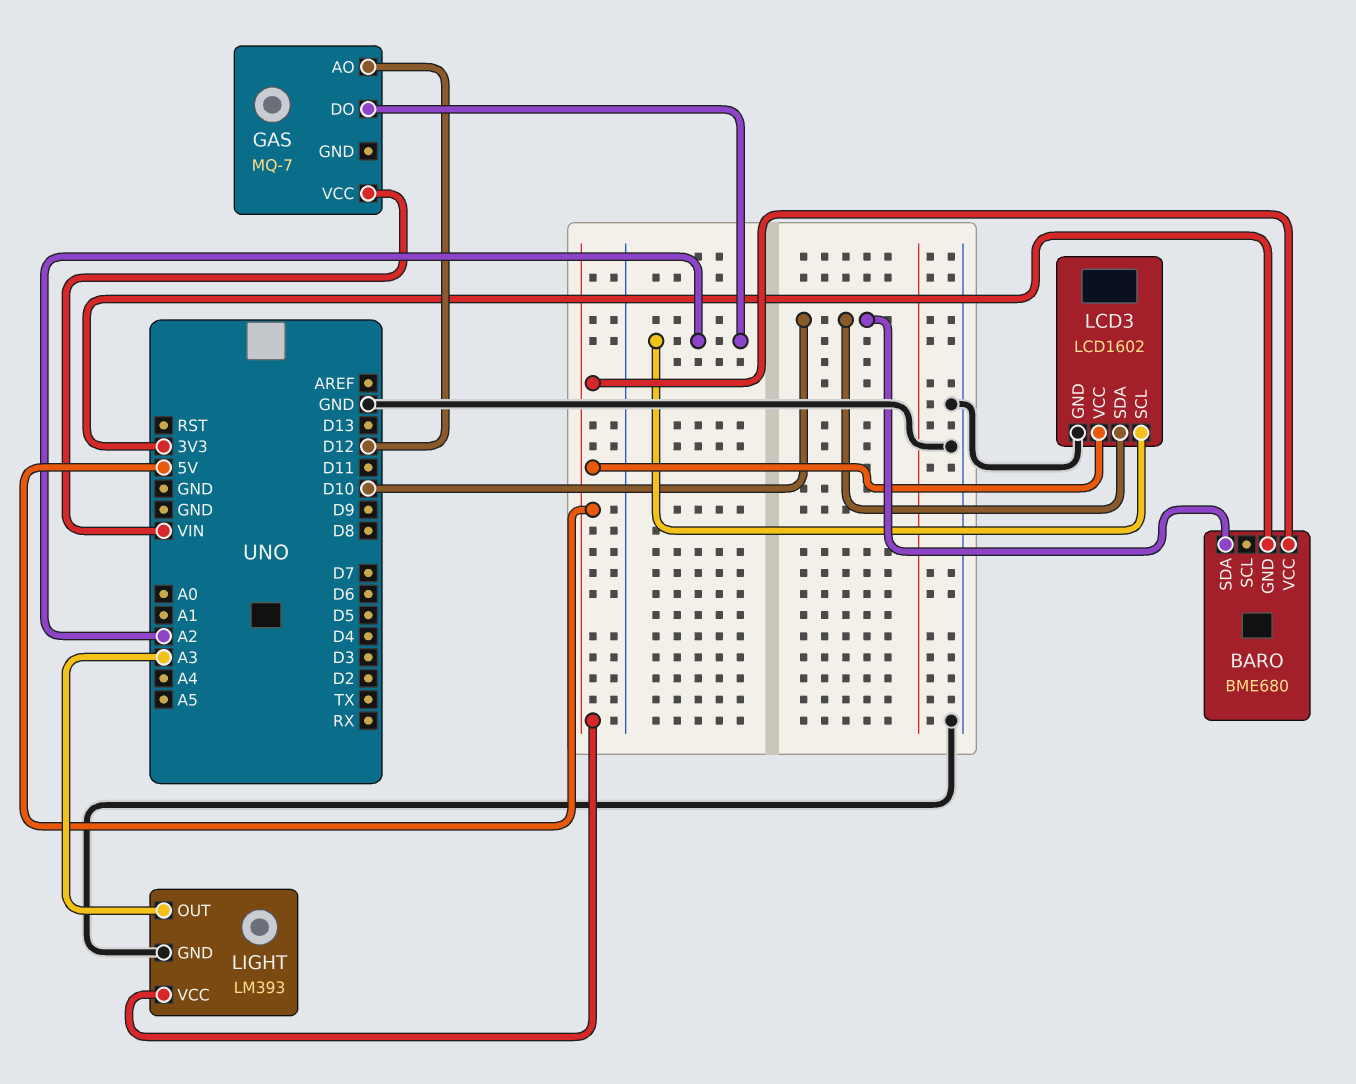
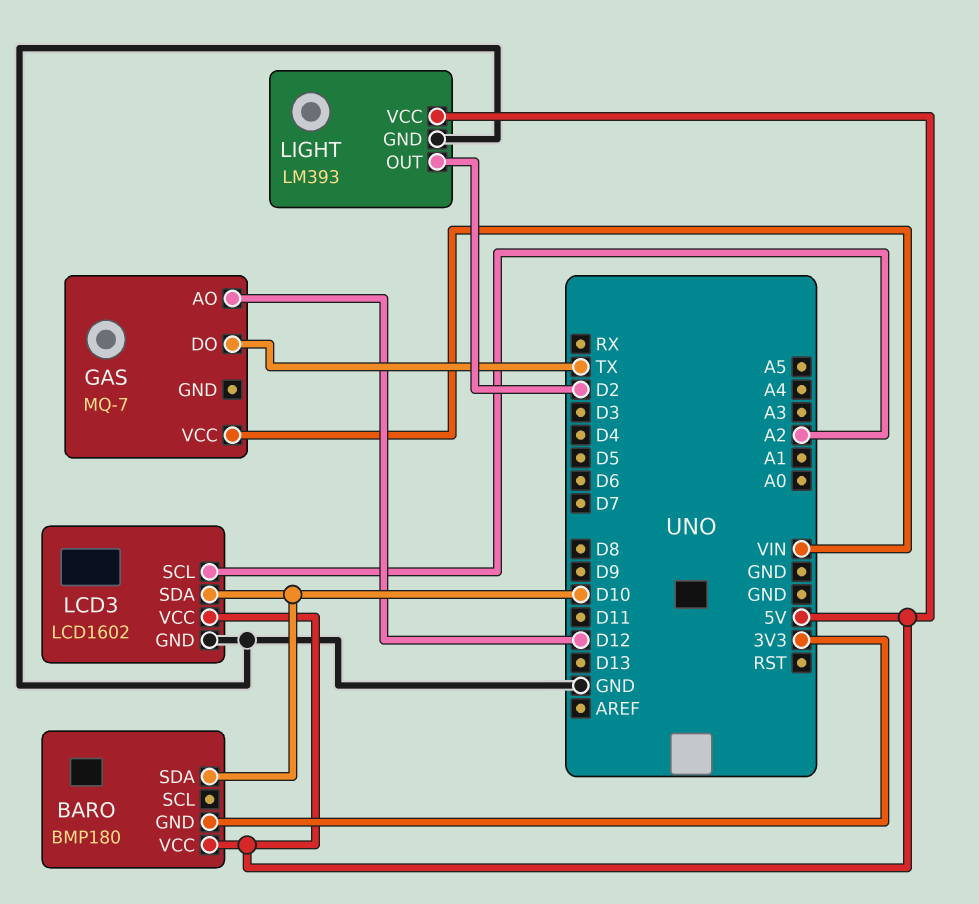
BARO: BME680 -> BMP180
GAS pin DO: A2 -> TX
LIGHT pin OUT: A3 -> D2

